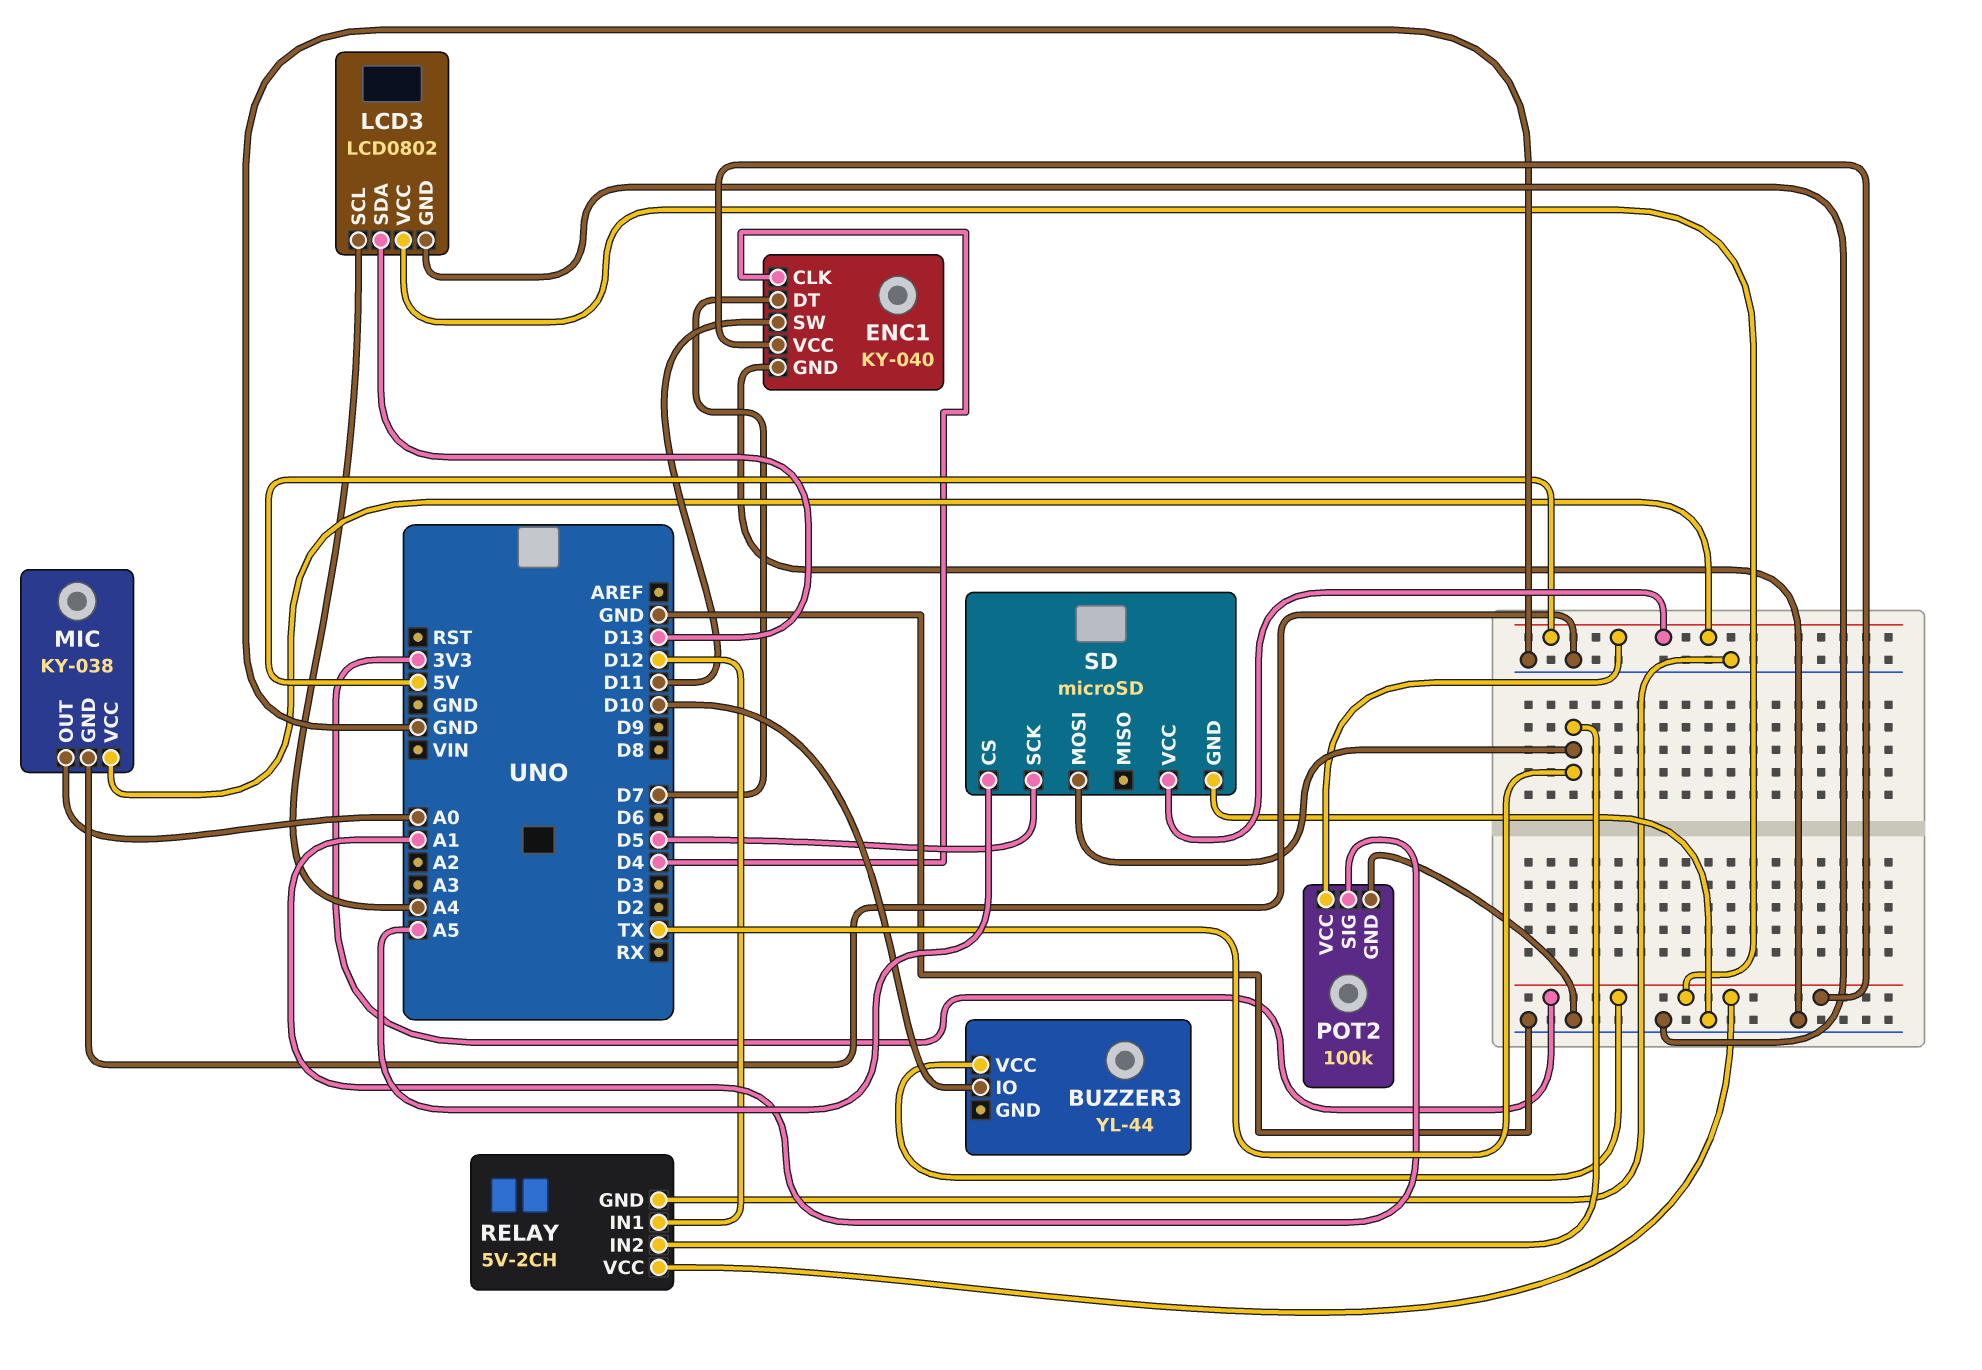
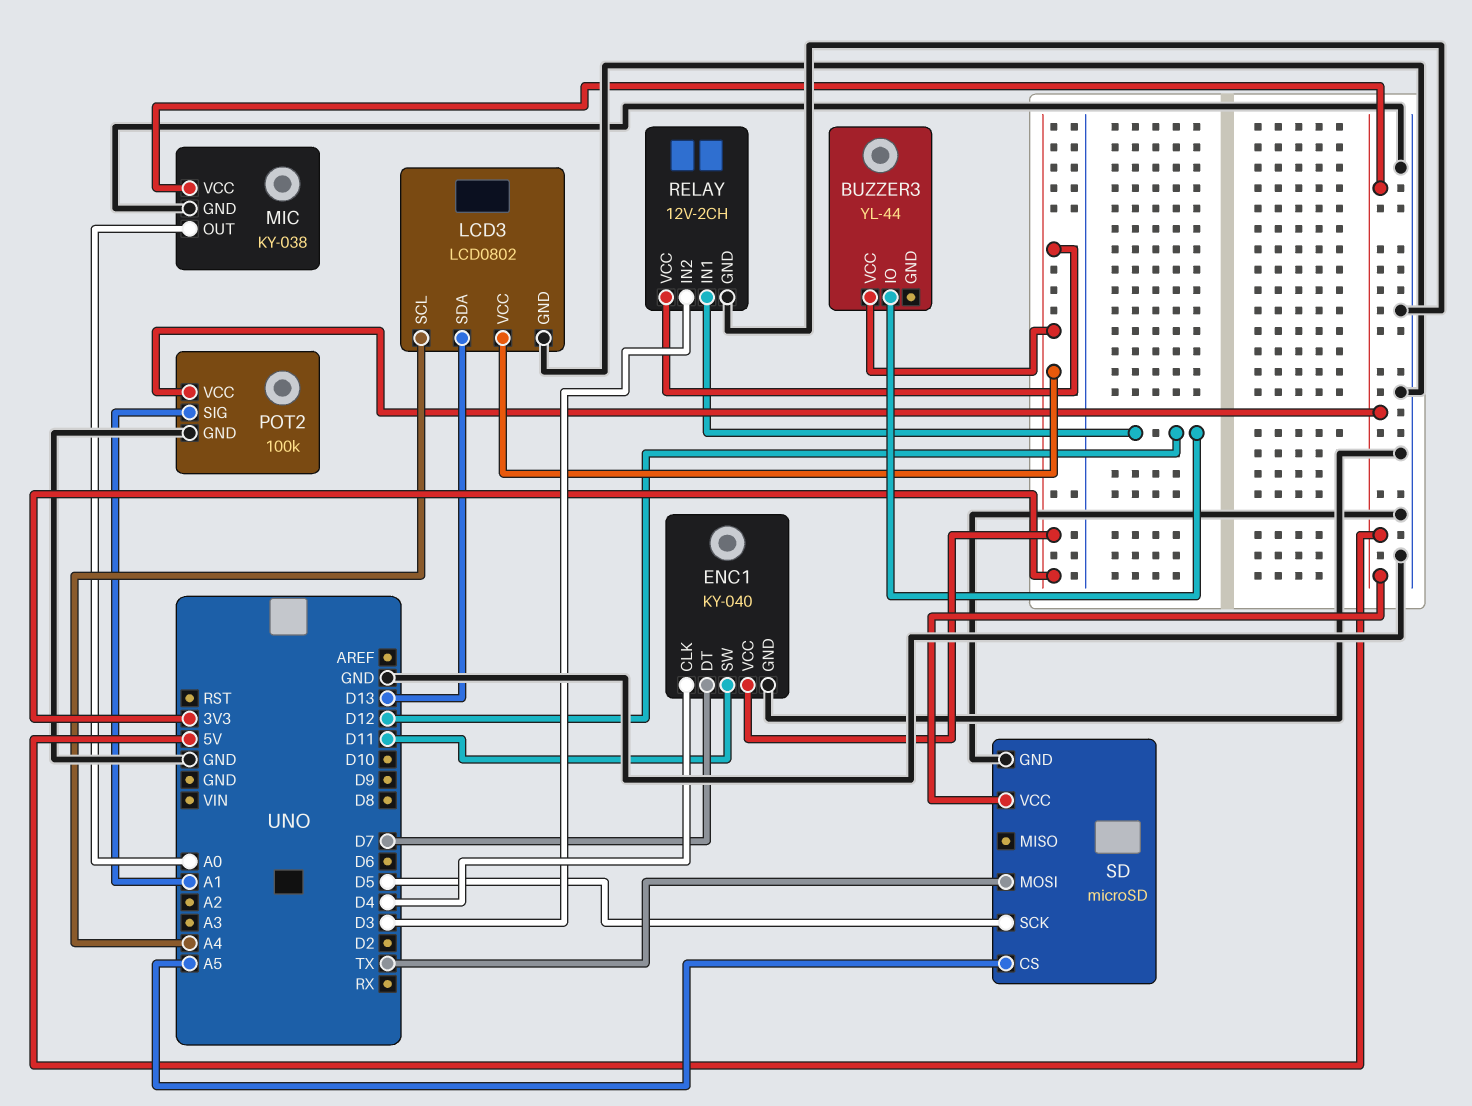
BUZZER3 pin IO: D10 -> D12
RELAY: 5V-2CH -> 12V-2CH
RELAY pin IN2: TX -> D3

